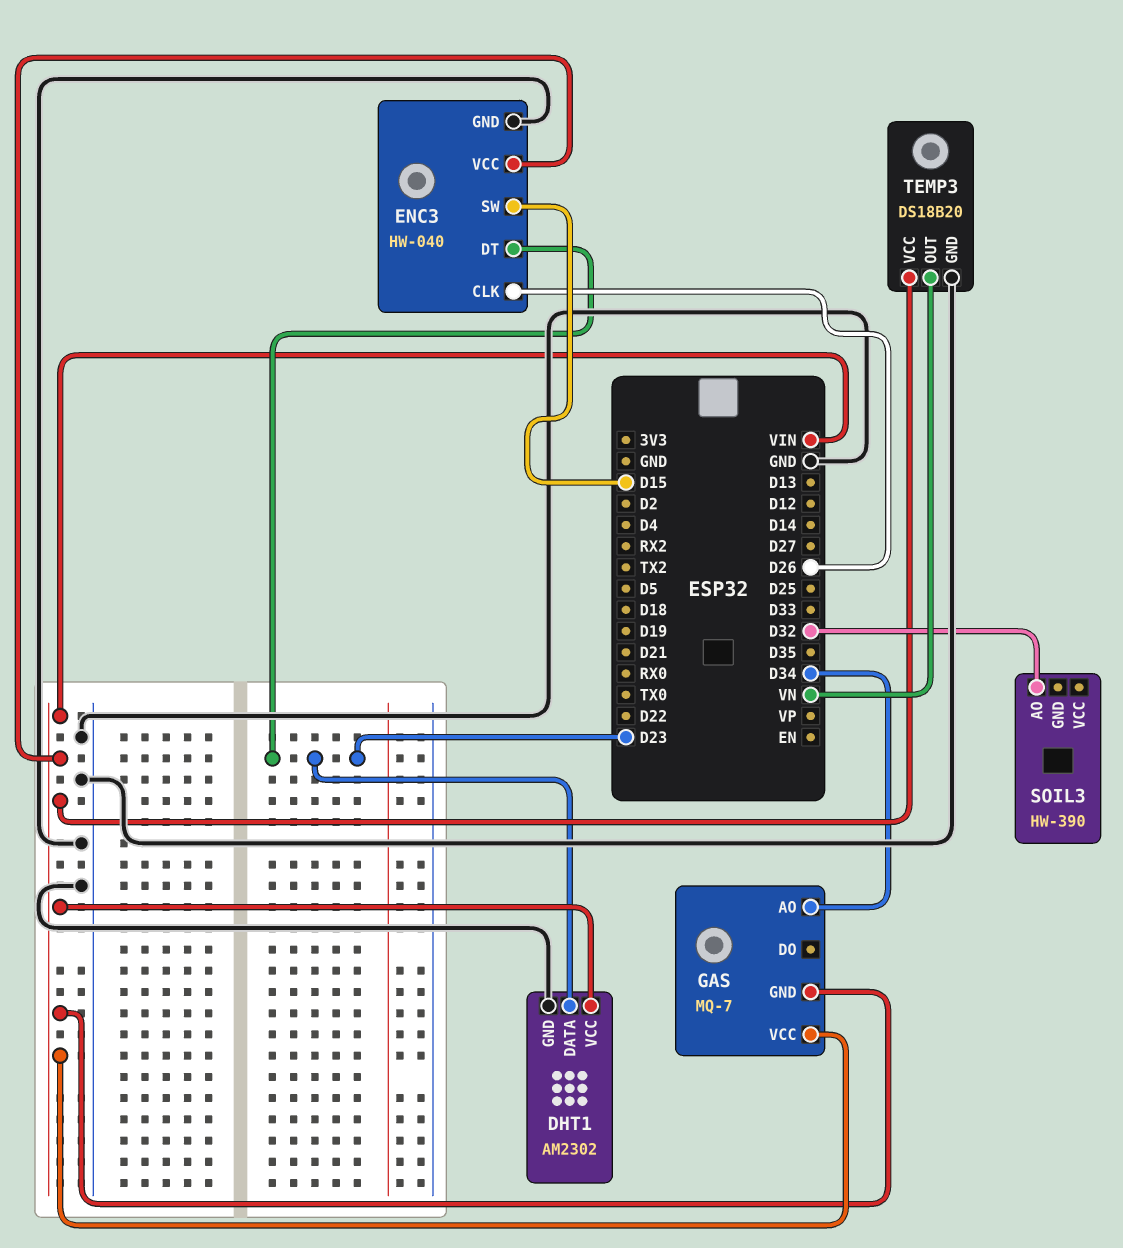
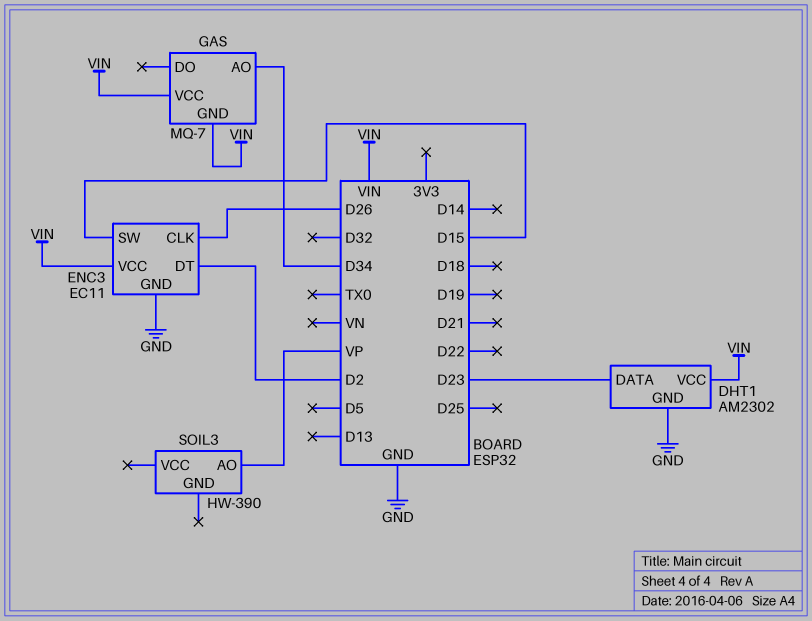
ENC3: HW-040 -> EC11
ENC3 pin DT: D23 -> D2
SOIL3 pin AO: D32 -> VP
TEMP3: DS18B20 -> none
TEMP3 pin GND: GND -> none
TEMP3 pin OUT: VN -> none
TEMP3 pin VCC: VIN -> none

